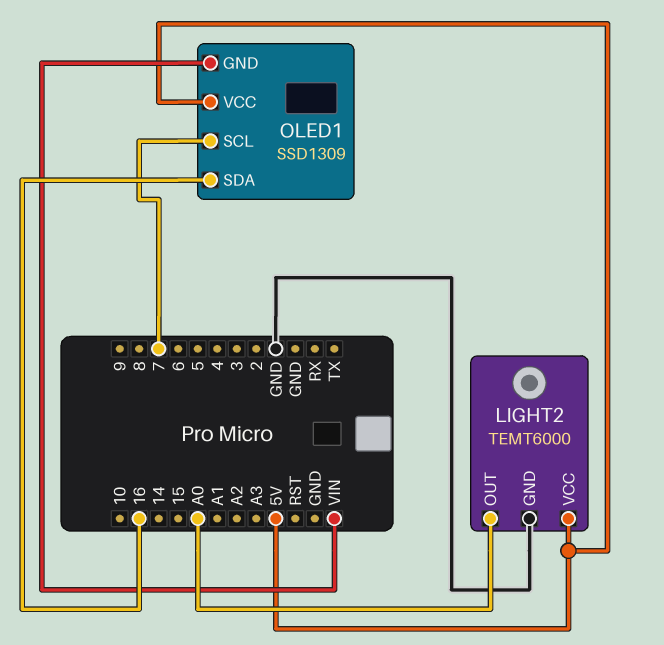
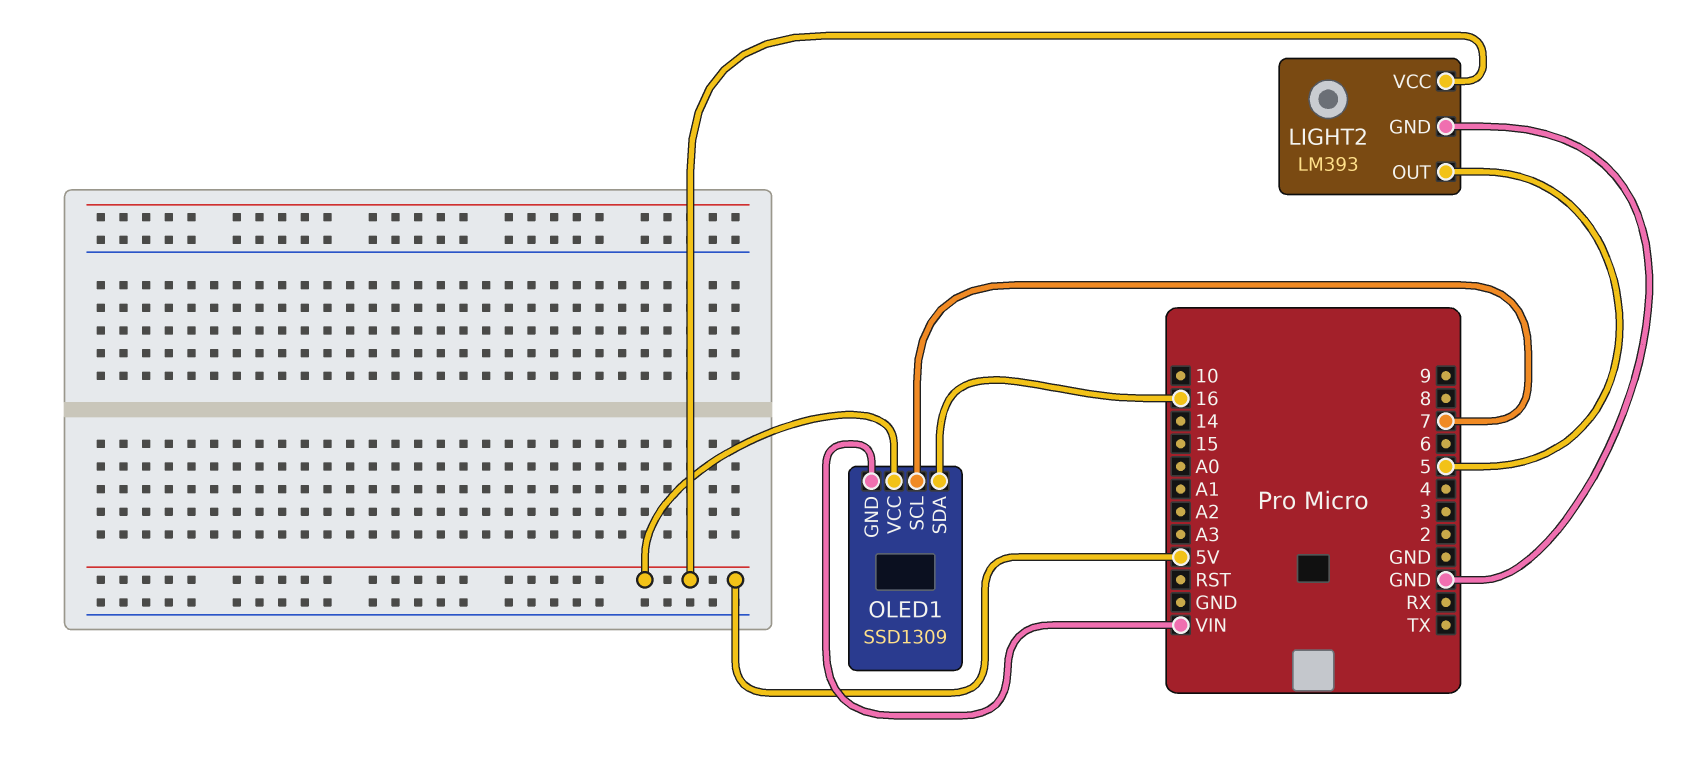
LIGHT2: TEMT6000 -> LM393
LIGHT2 pin OUT: A0 -> 5

